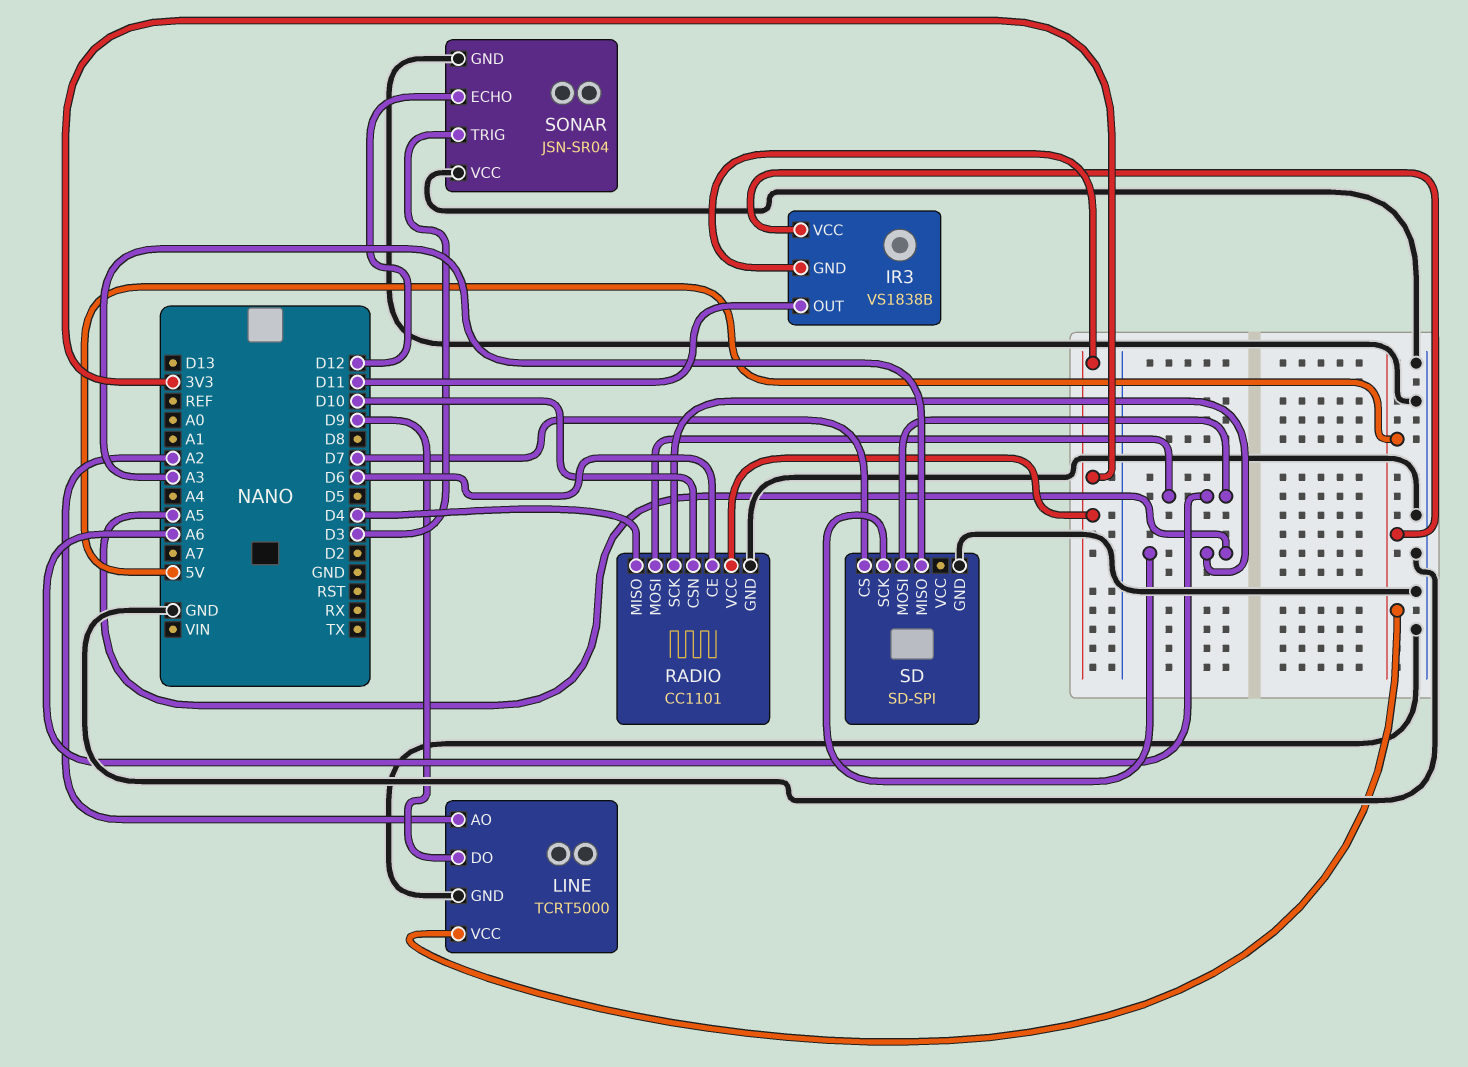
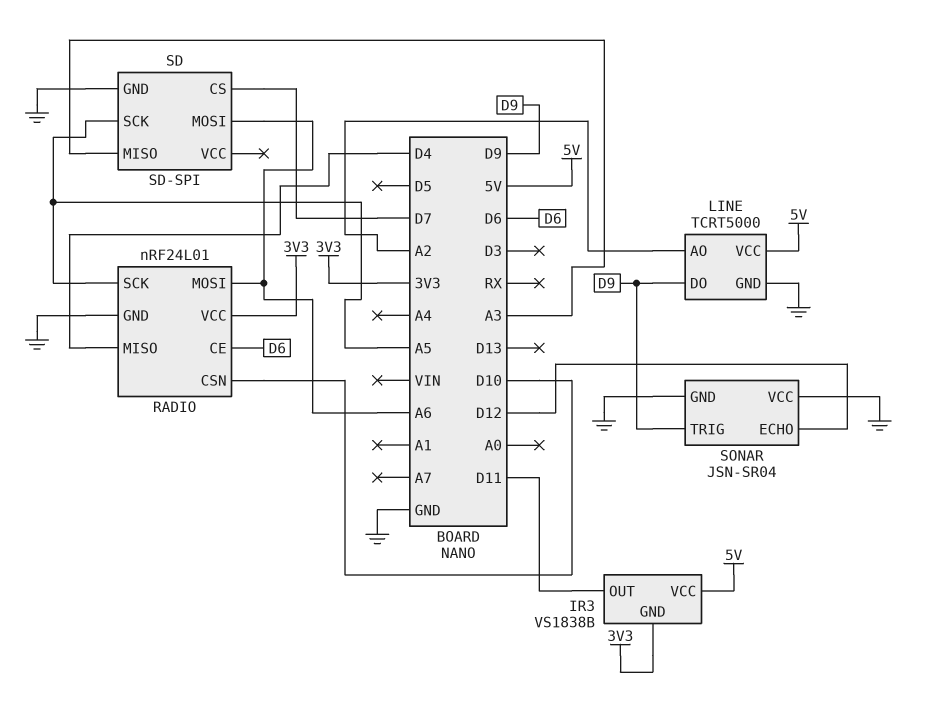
RADIO: CC1101 -> nRF24L01
SONAR pin TRIG: D3 -> D9

